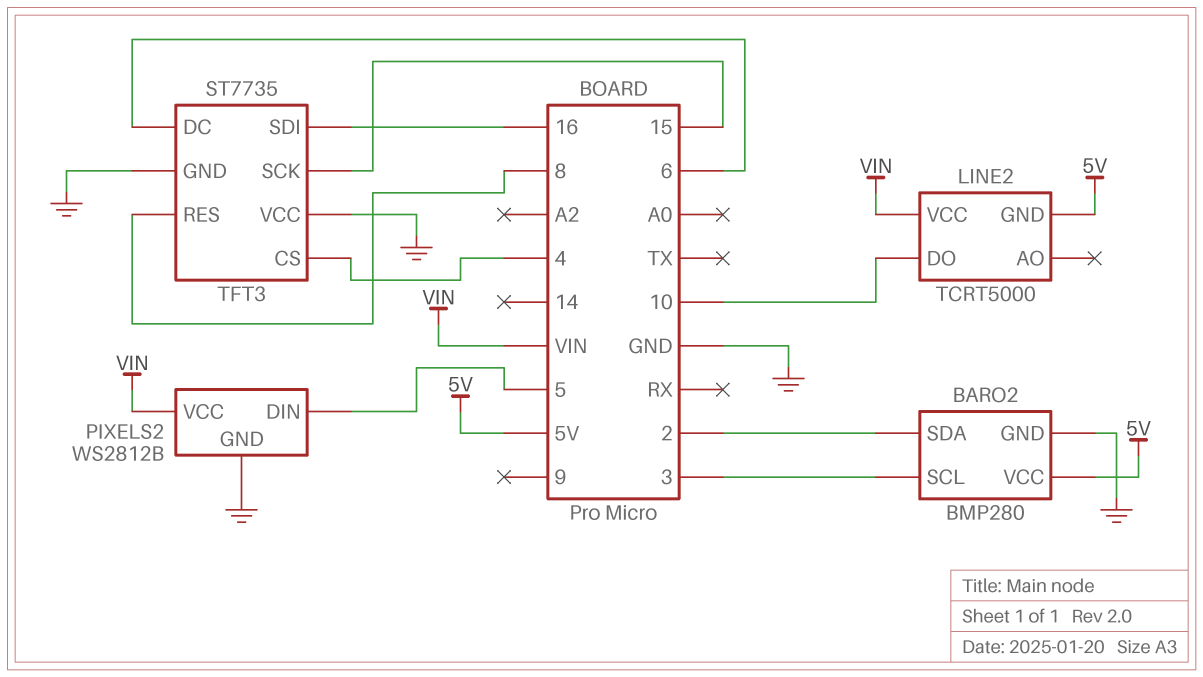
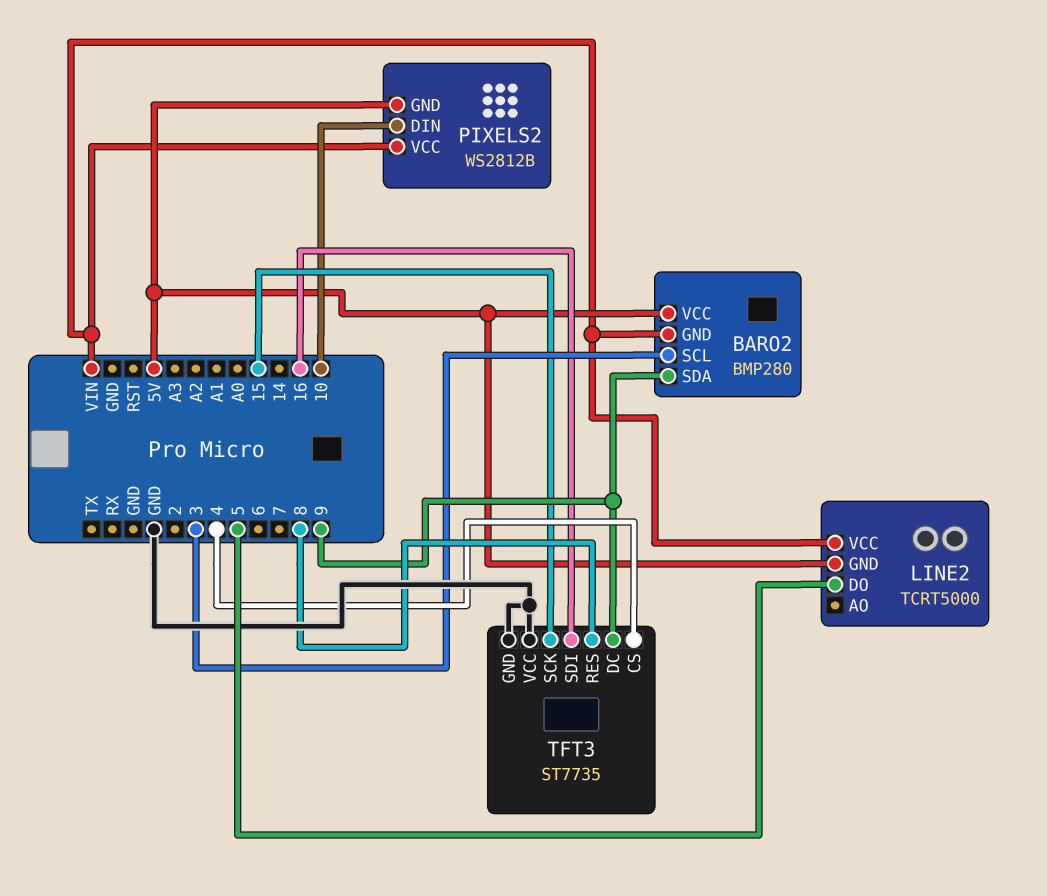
BARO2 pin GND: GND -> VIN
BARO2 pin SDA: 2 -> 9
LINE2 pin DO: 10 -> 5
PIXELS2 pin DIN: 5 -> 10
PIXELS2 pin GND: GND -> 5V
TFT3 pin DC: 6 -> 9

